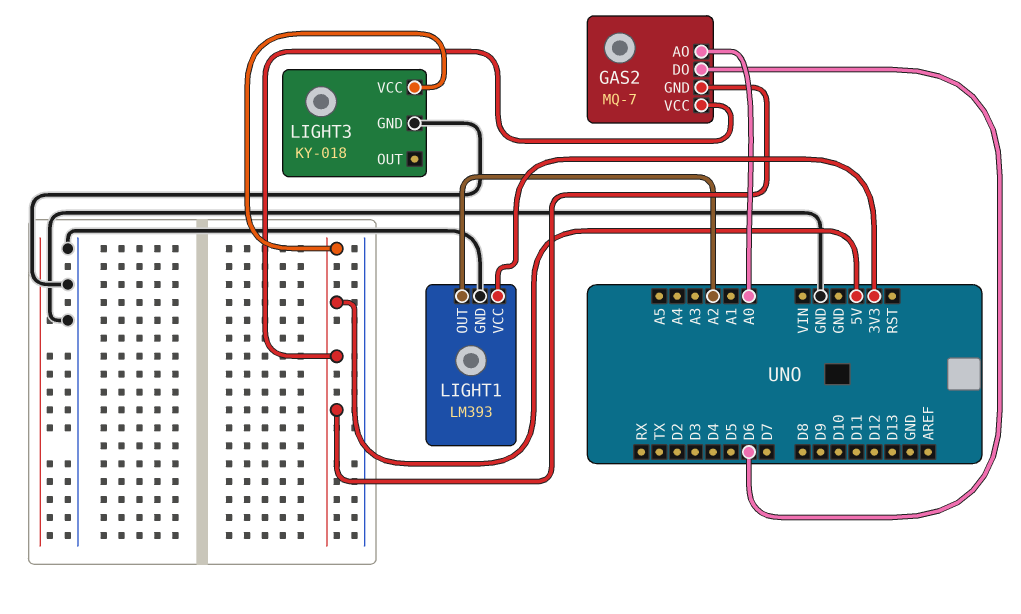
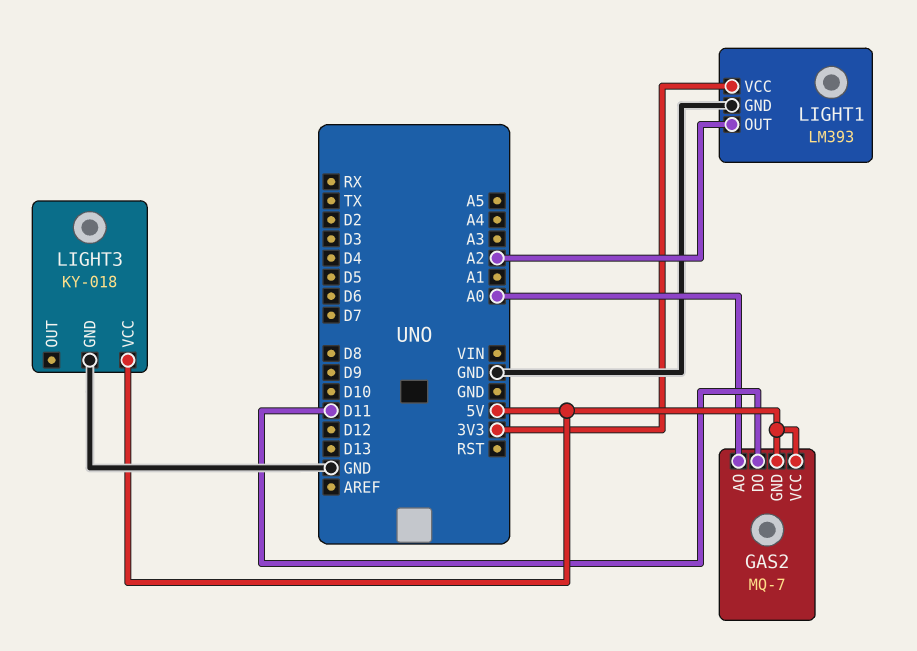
GAS2 pin DO: D6 -> D11

